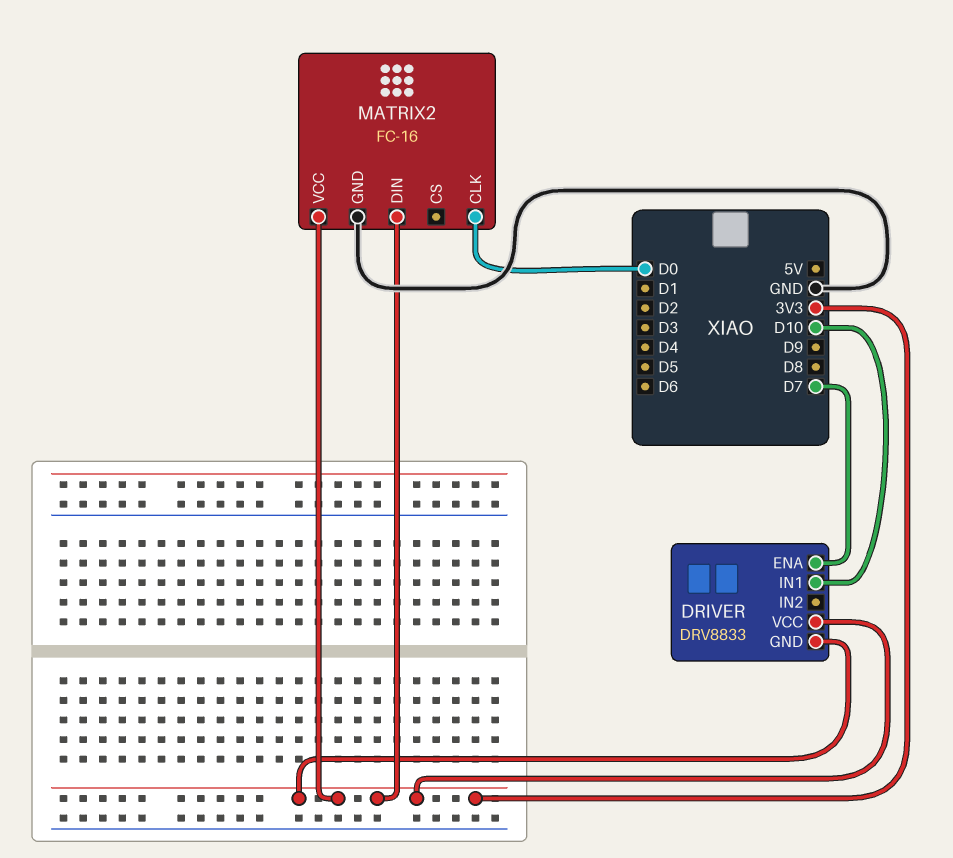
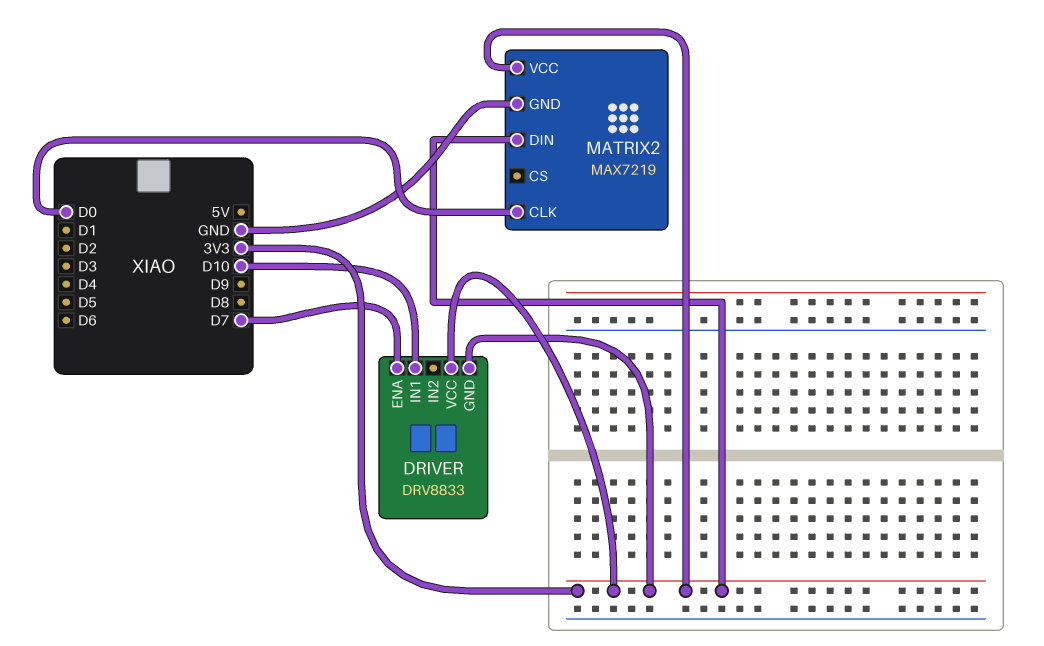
MATRIX2: FC-16 -> MAX7219

